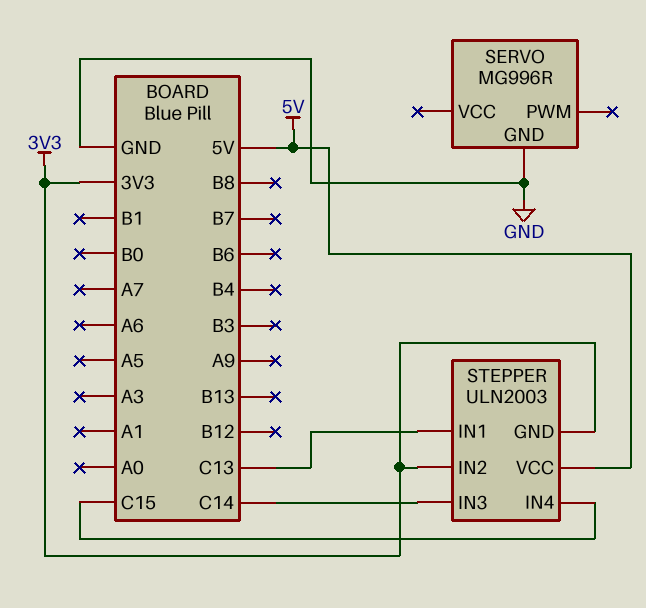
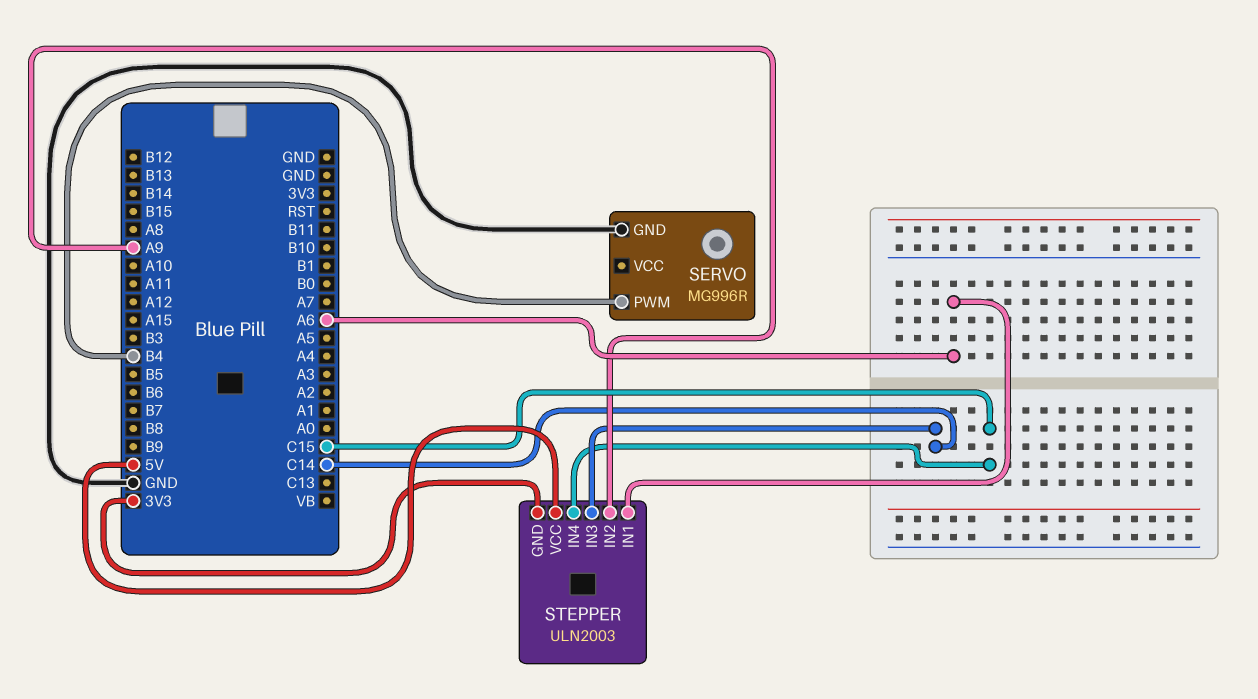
SERVO pin PWM: none -> B4
STEPPER pin IN1: C13 -> A6
STEPPER pin IN2: 3V3 -> A9

